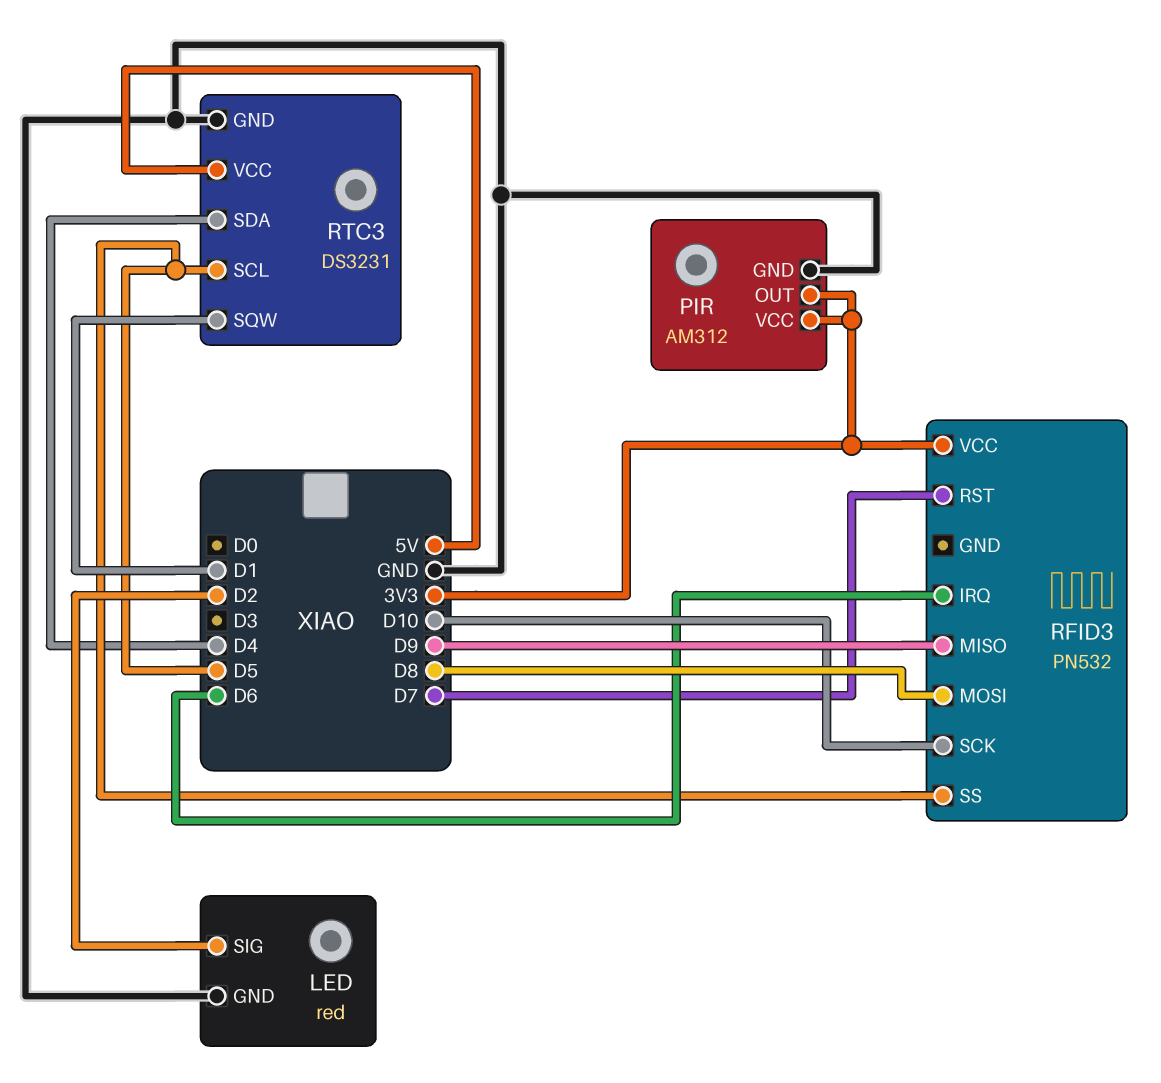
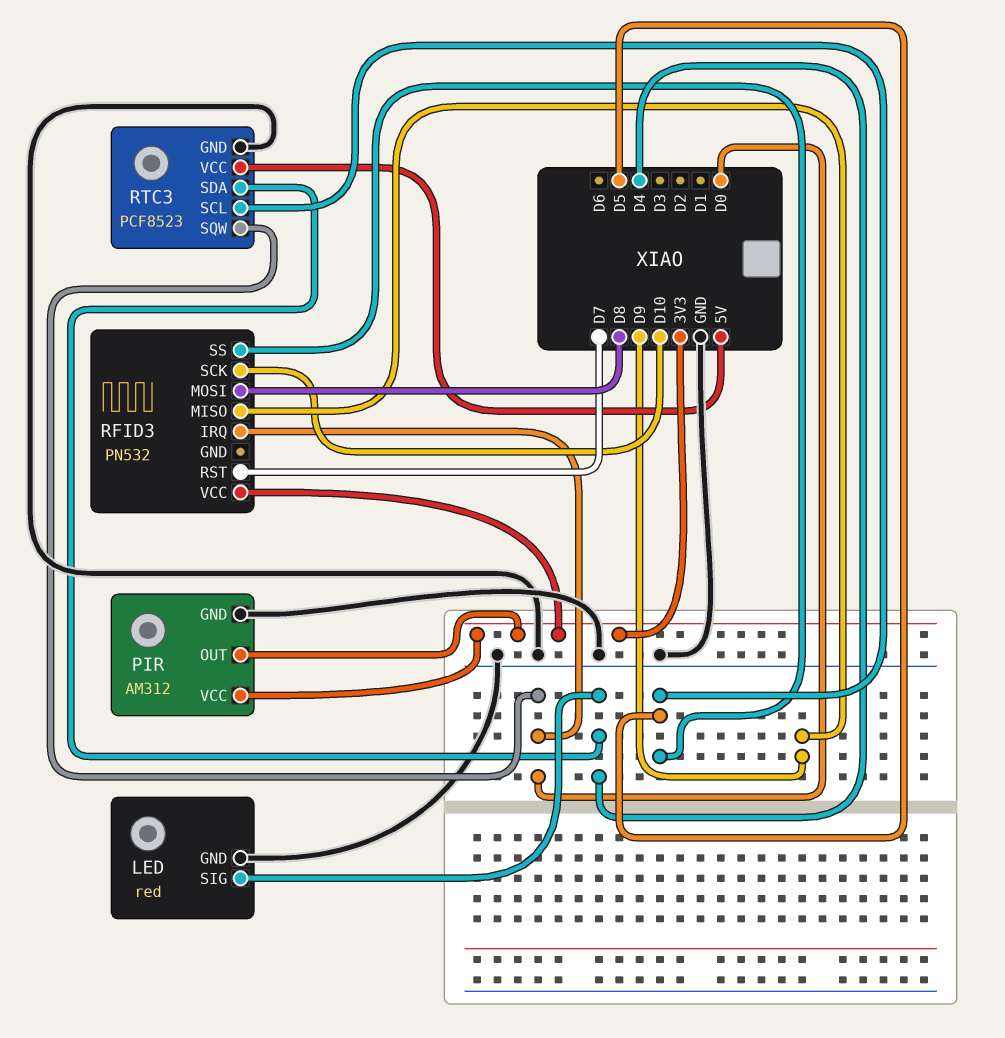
LED pin SIG: D2 -> D4
RFID3 pin IRQ: D6 -> D0
RTC3: DS3231 -> PCF8523
RTC3 pin SQW: D1 -> D0

